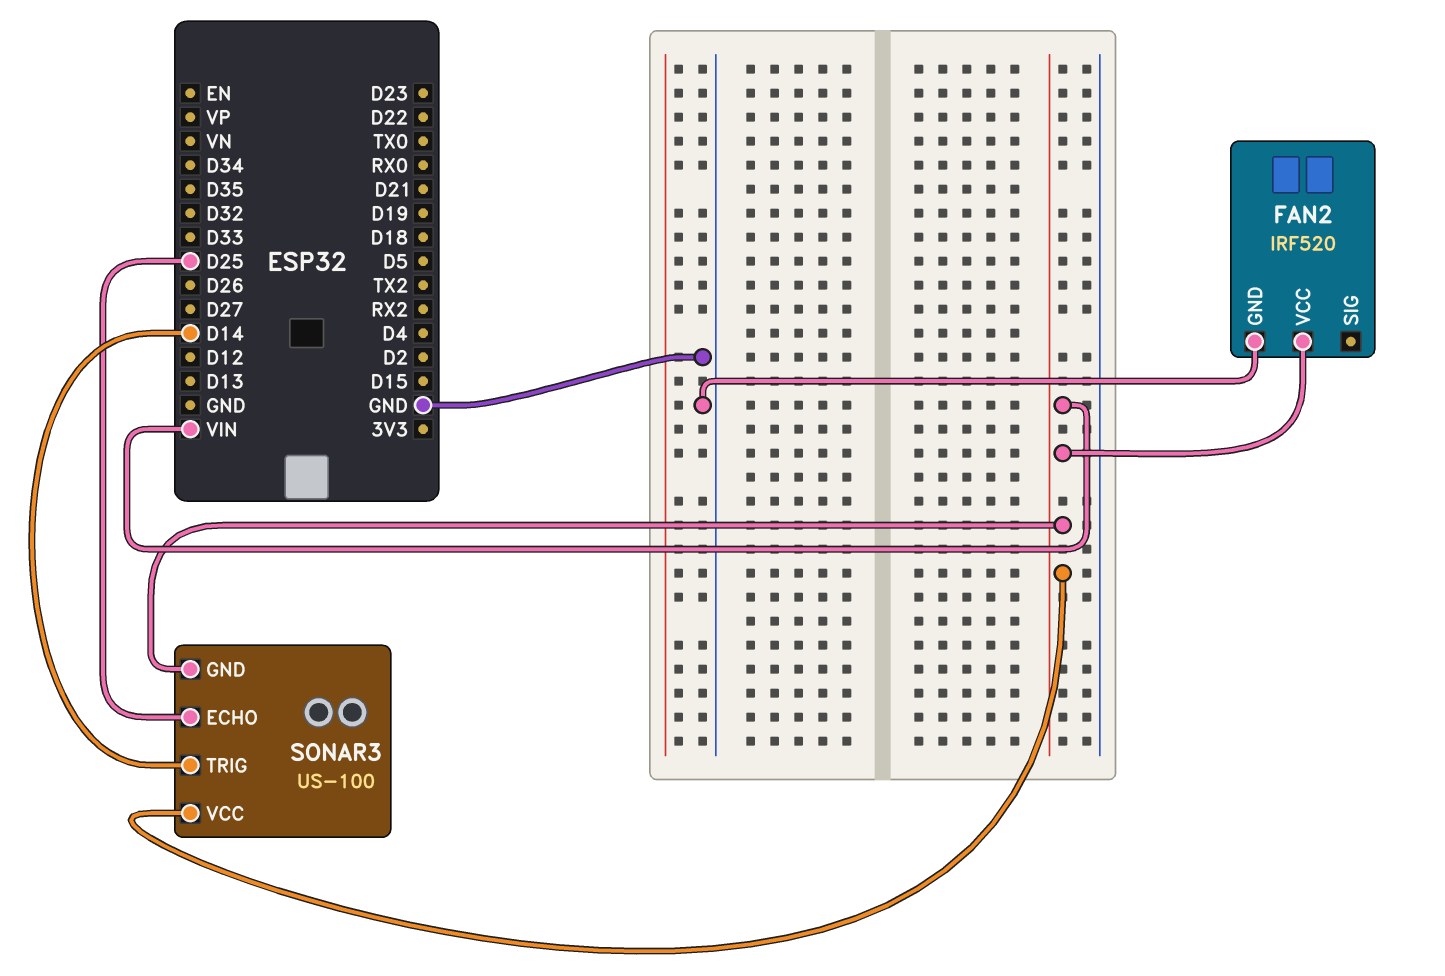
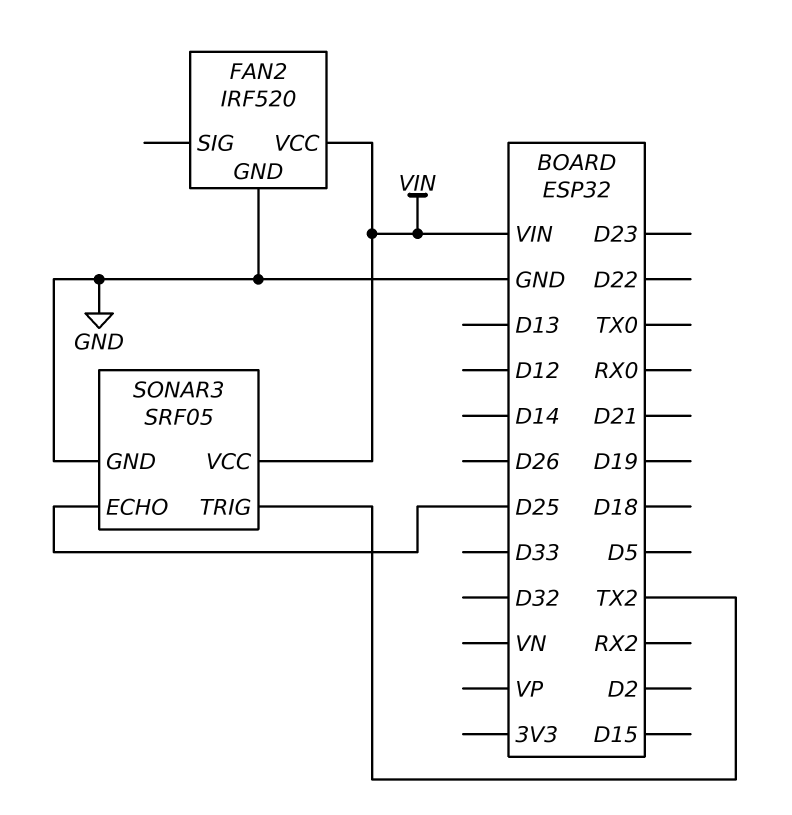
SONAR3: US-100 -> SRF05
SONAR3 pin GND: VIN -> GND
SONAR3 pin TRIG: D14 -> TX2

